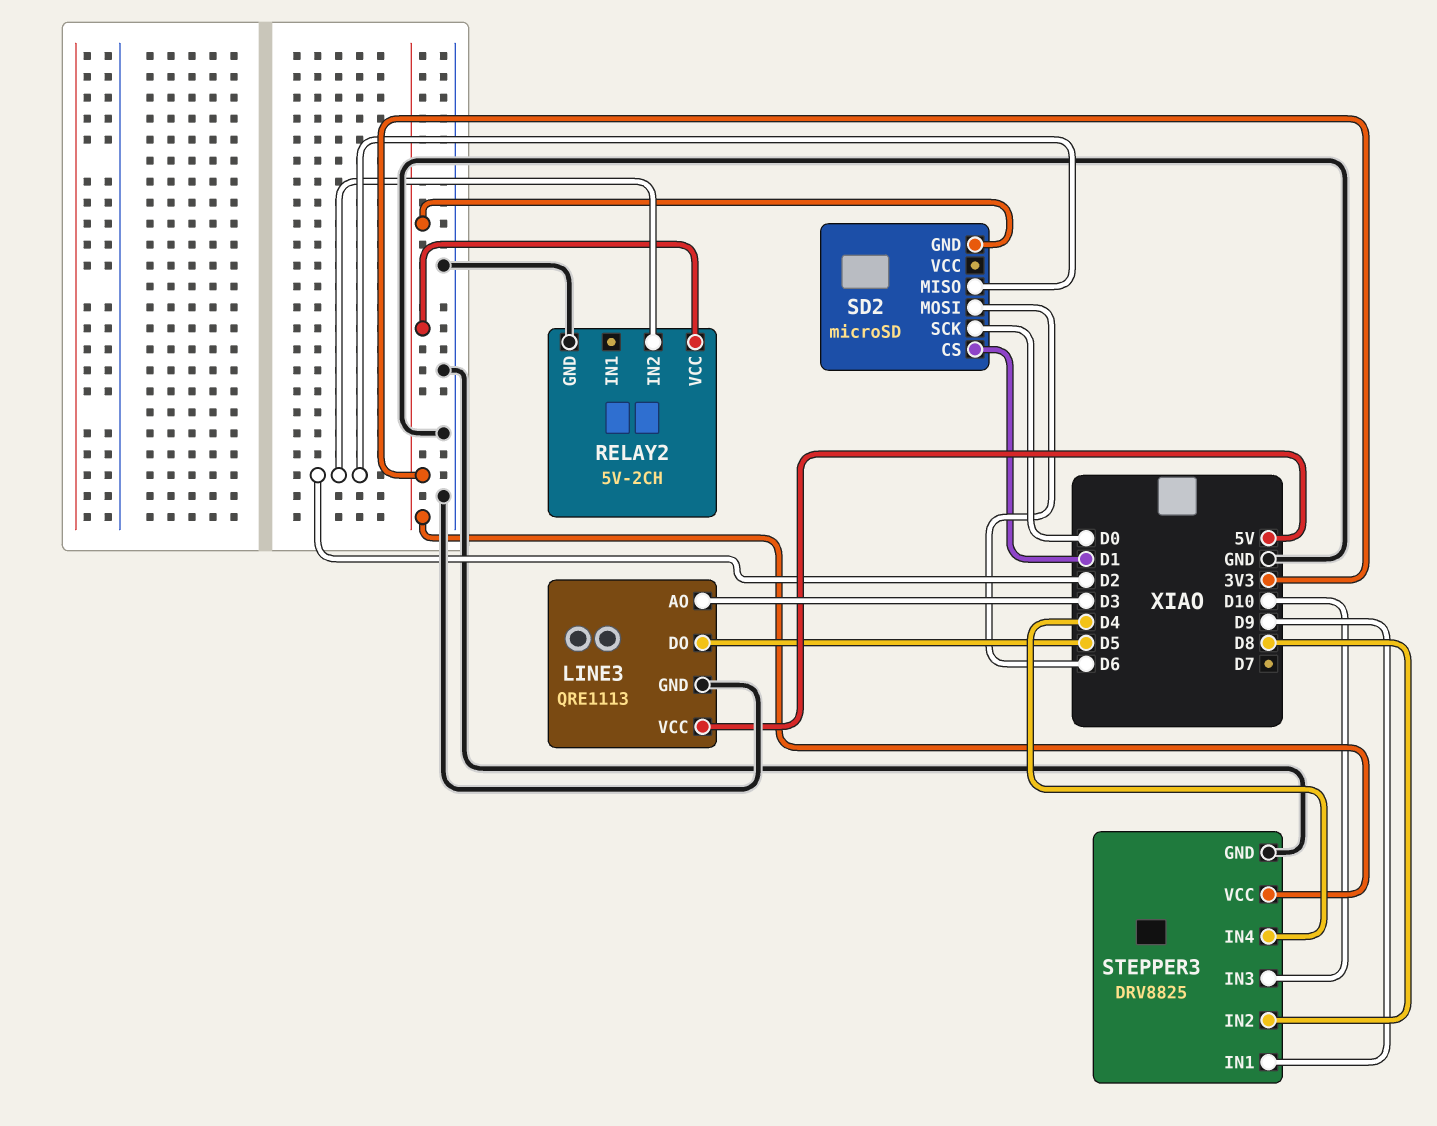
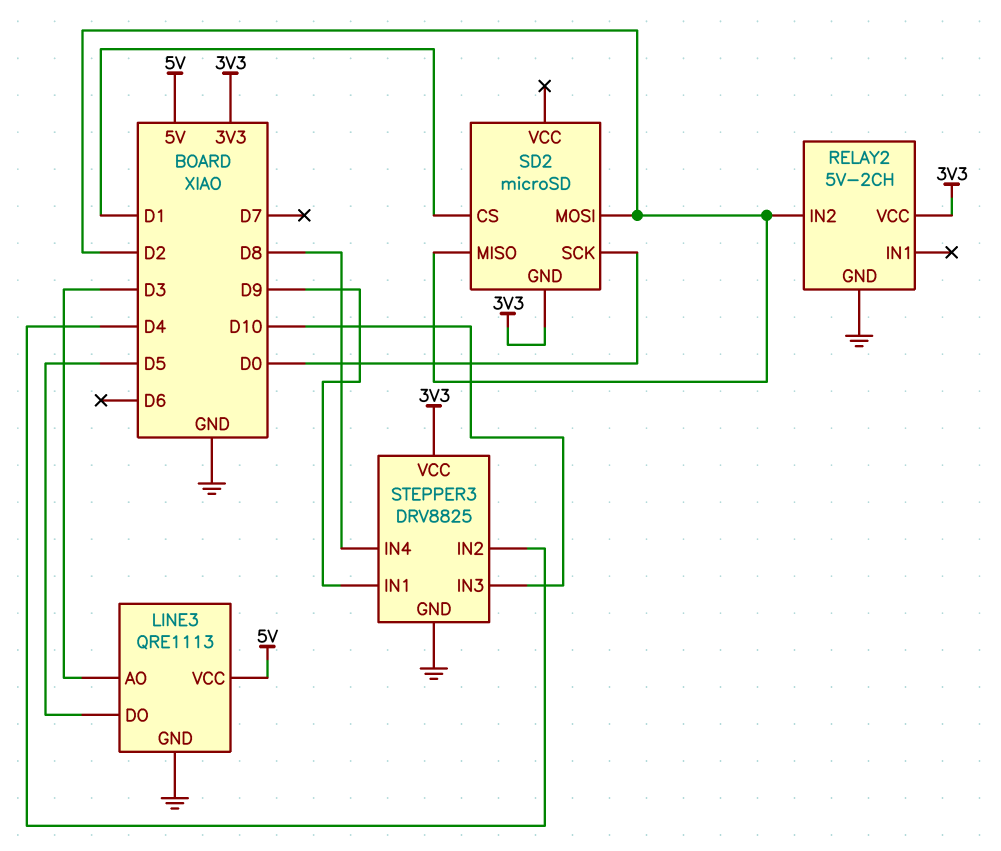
SD2 pin MOSI: D6 -> D2
STEPPER3 pin IN2: D8 -> D4
STEPPER3 pin IN4: D4 -> D8

